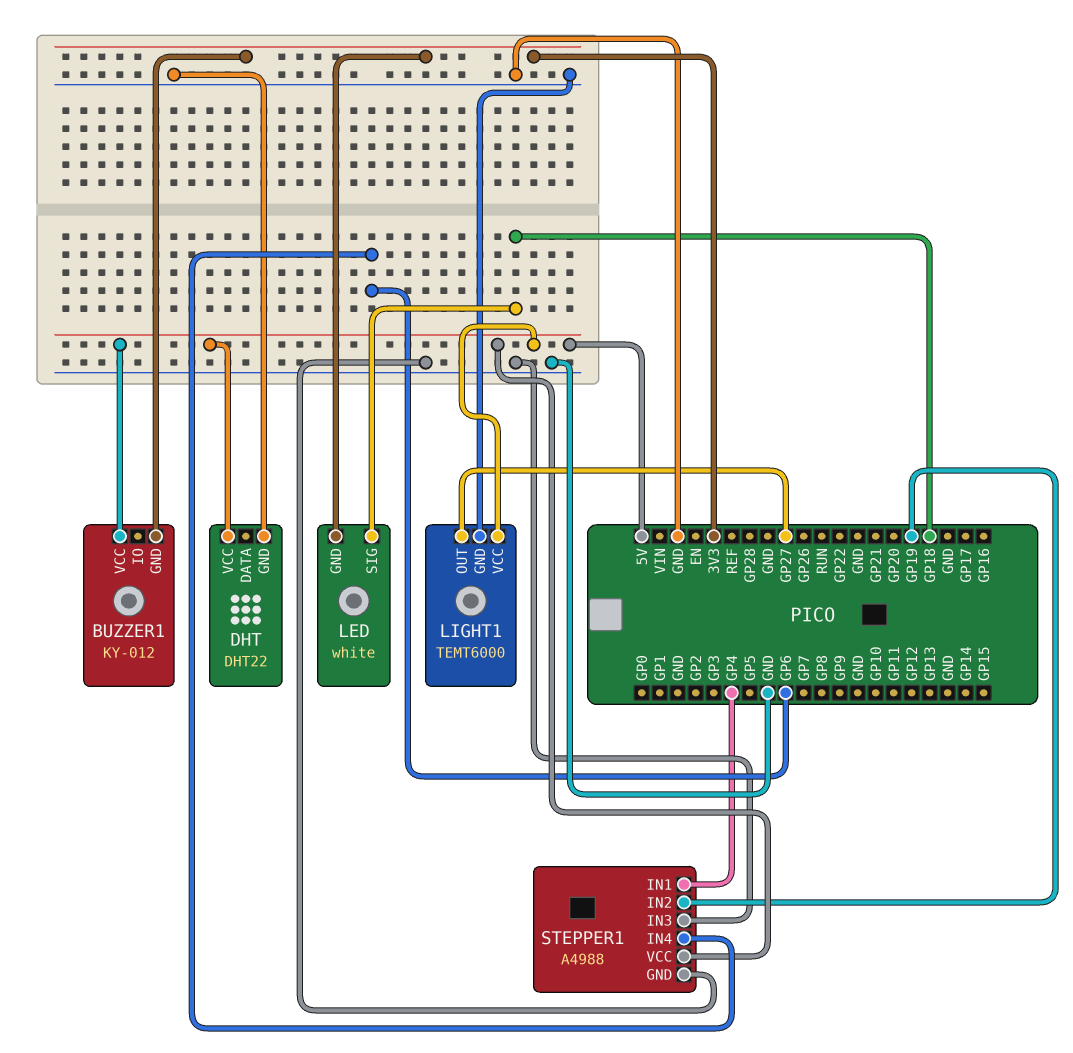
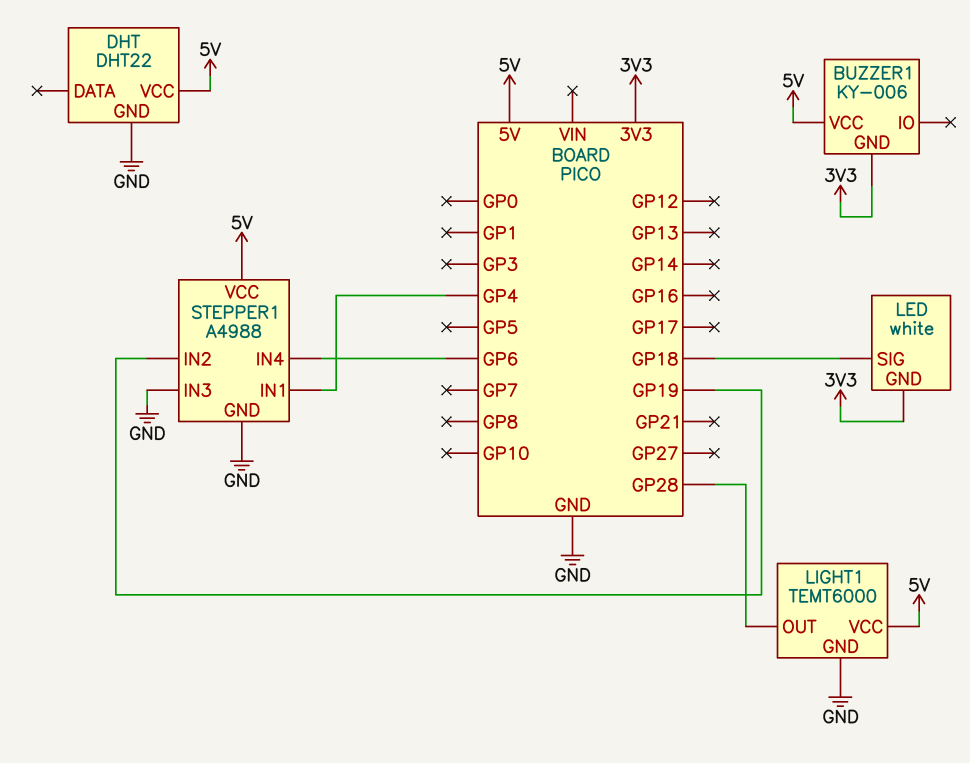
BUZZER1: KY-012 -> KY-006
LIGHT1 pin OUT: GP27 -> GP28

